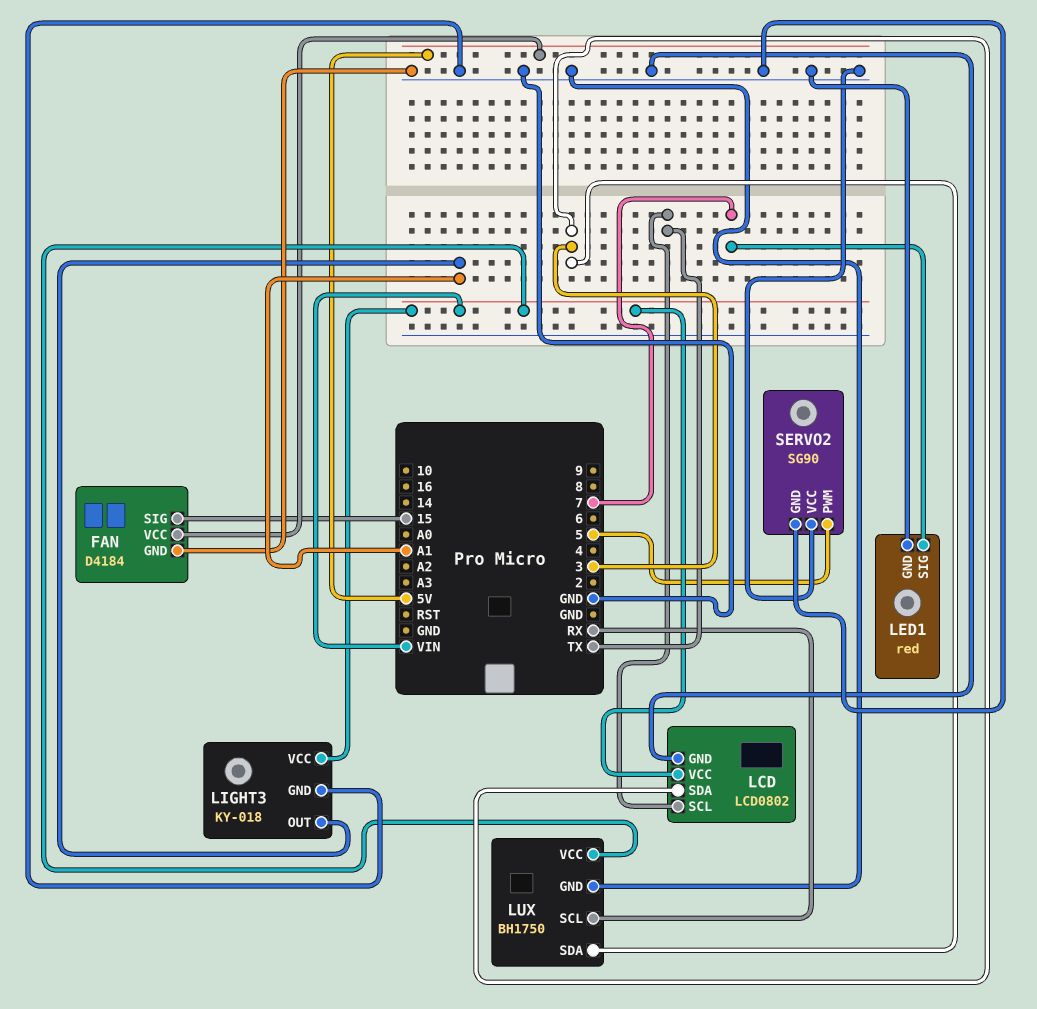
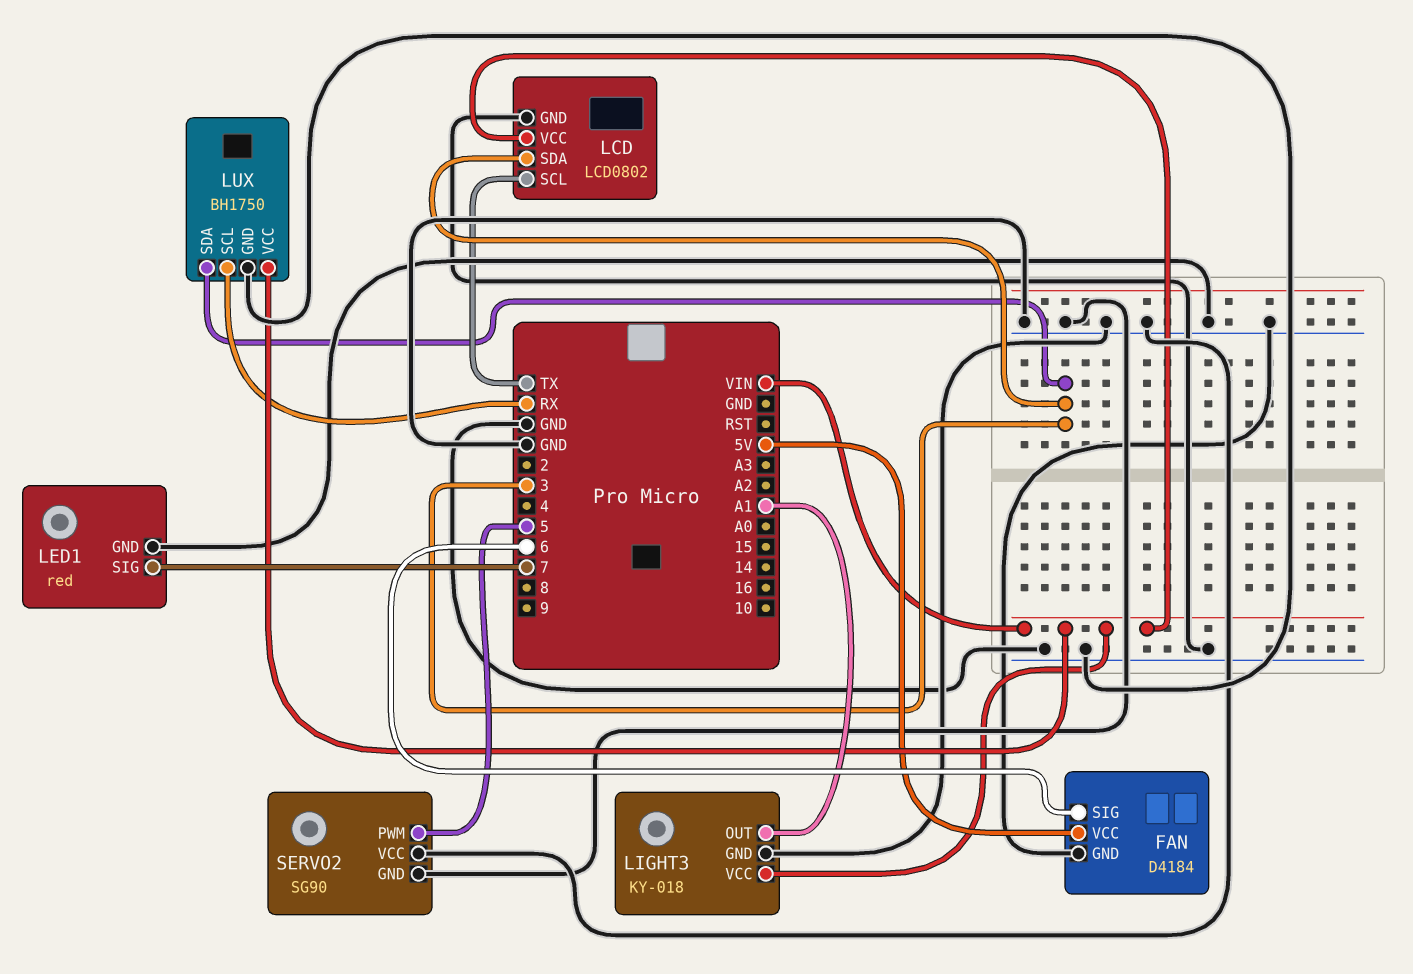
FAN pin SIG: 15 -> 6

